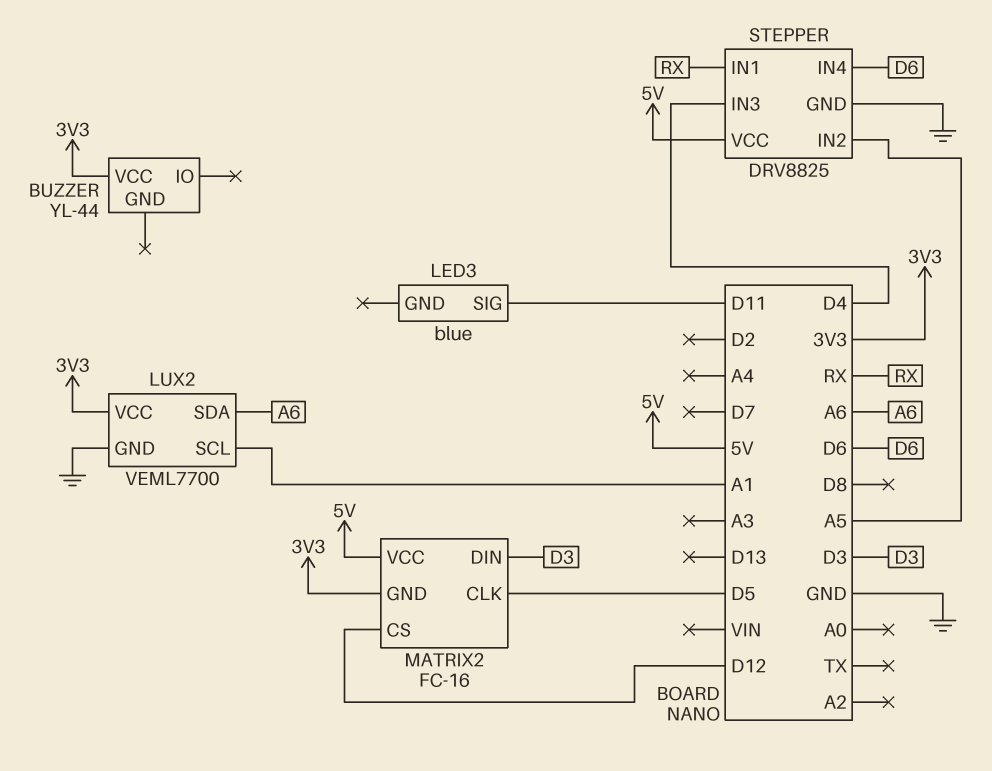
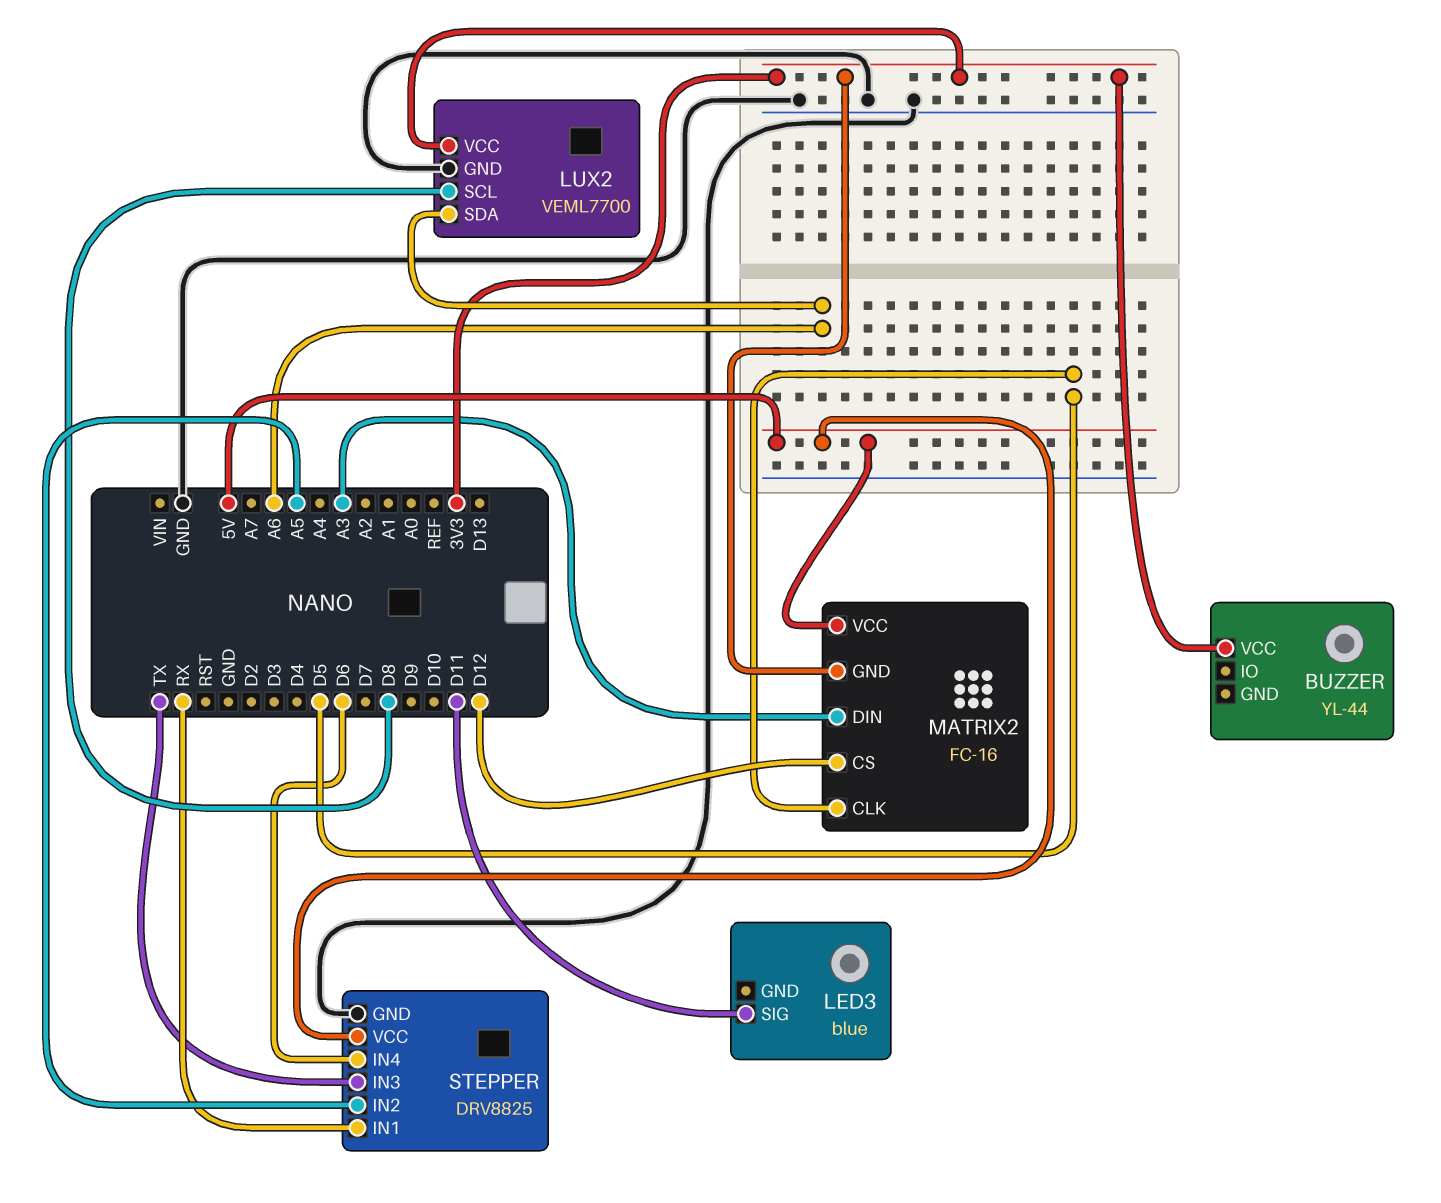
LUX2 pin SCL: A1 -> D8
MATRIX2 pin DIN: D3 -> A3
STEPPER pin IN3: D4 -> TX

